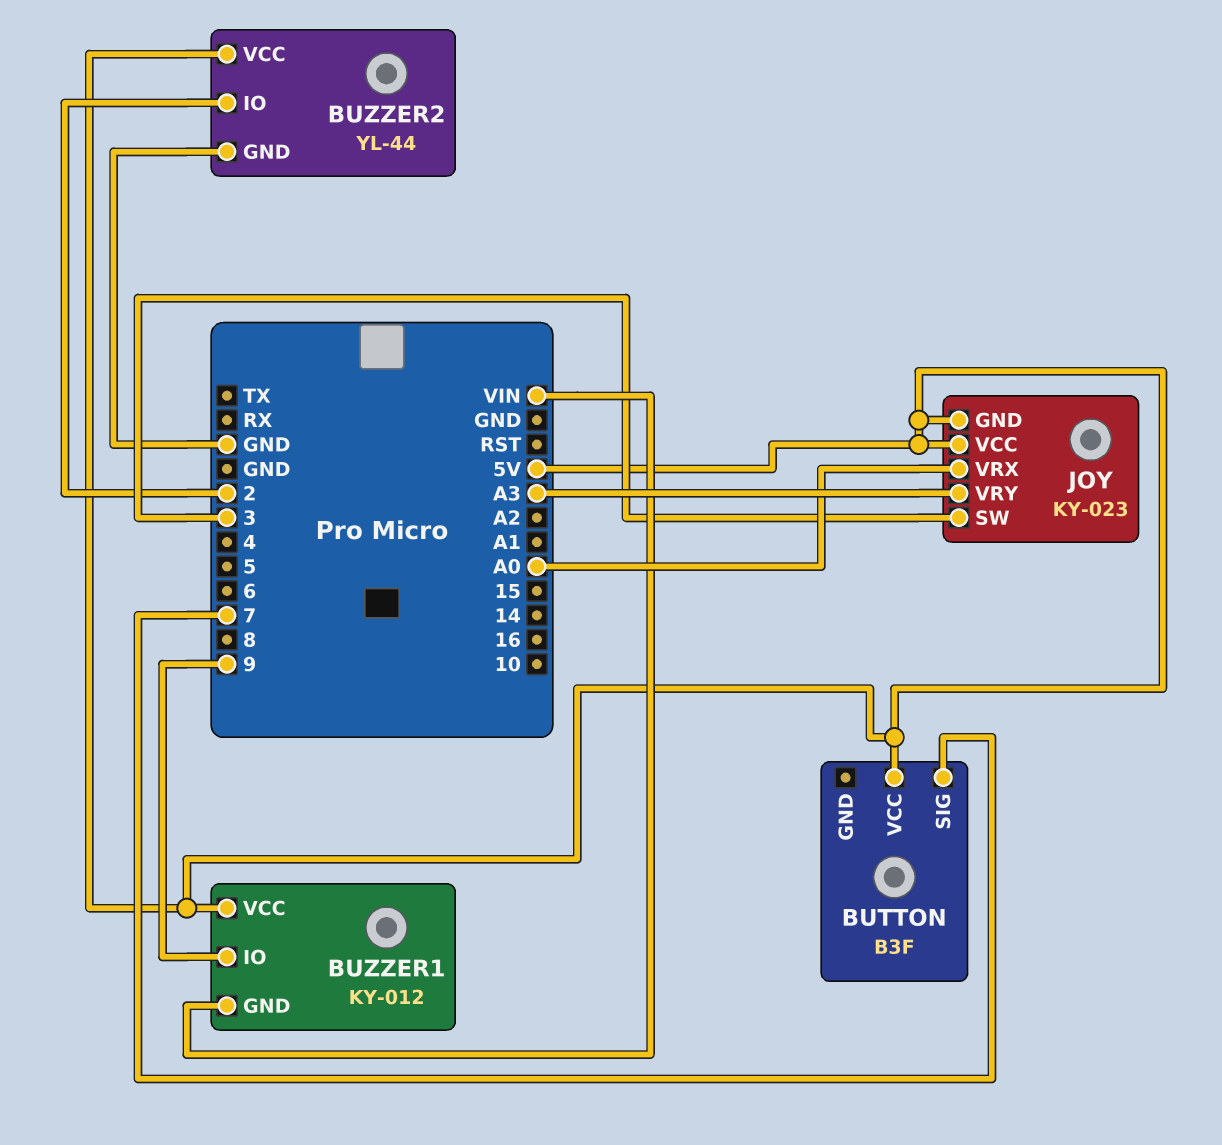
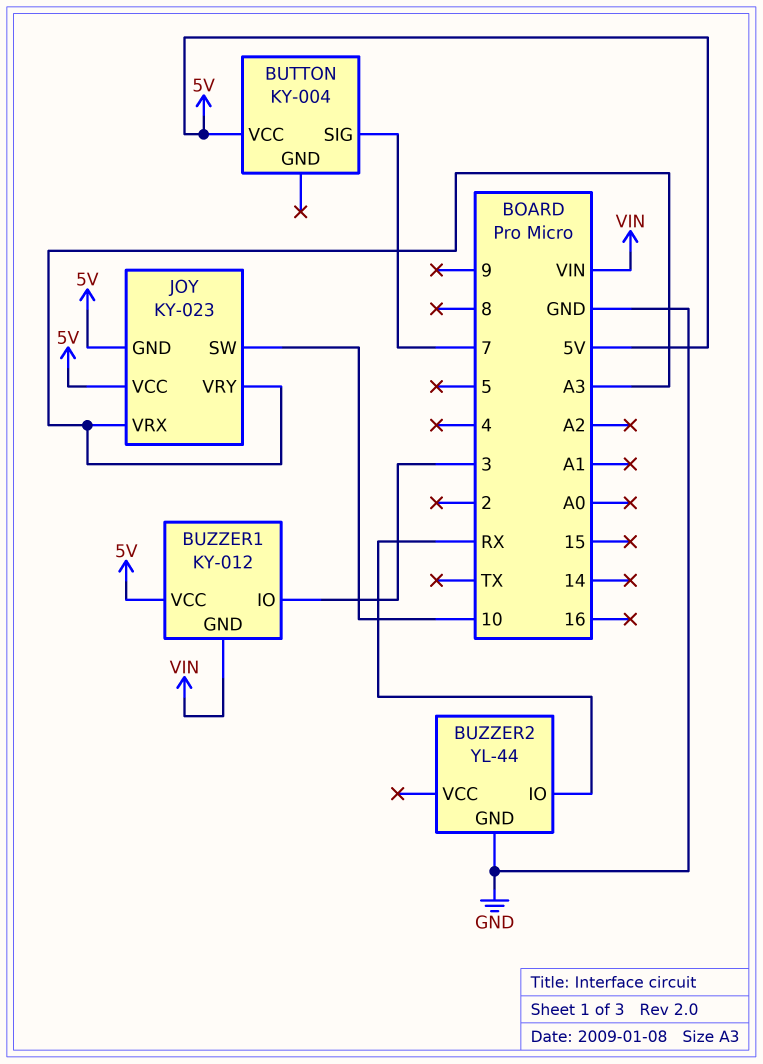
BUTTON: B3F -> KY-004
BUZZER1 pin IO: 9 -> 3
BUZZER2 pin IO: 2 -> RX
BUZZER2 pin VCC: 5V -> none
JOY pin SW: 3 -> 10
JOY pin VRX: A0 -> A3

